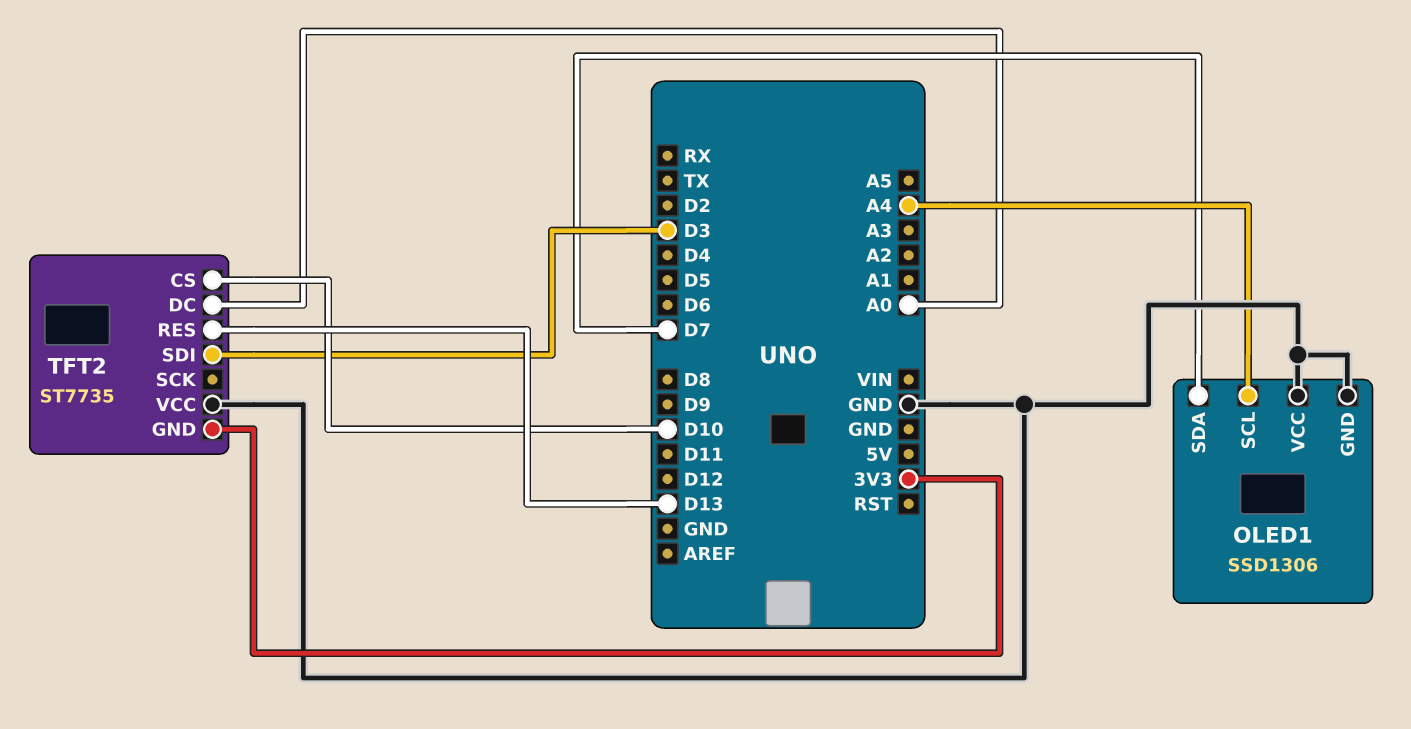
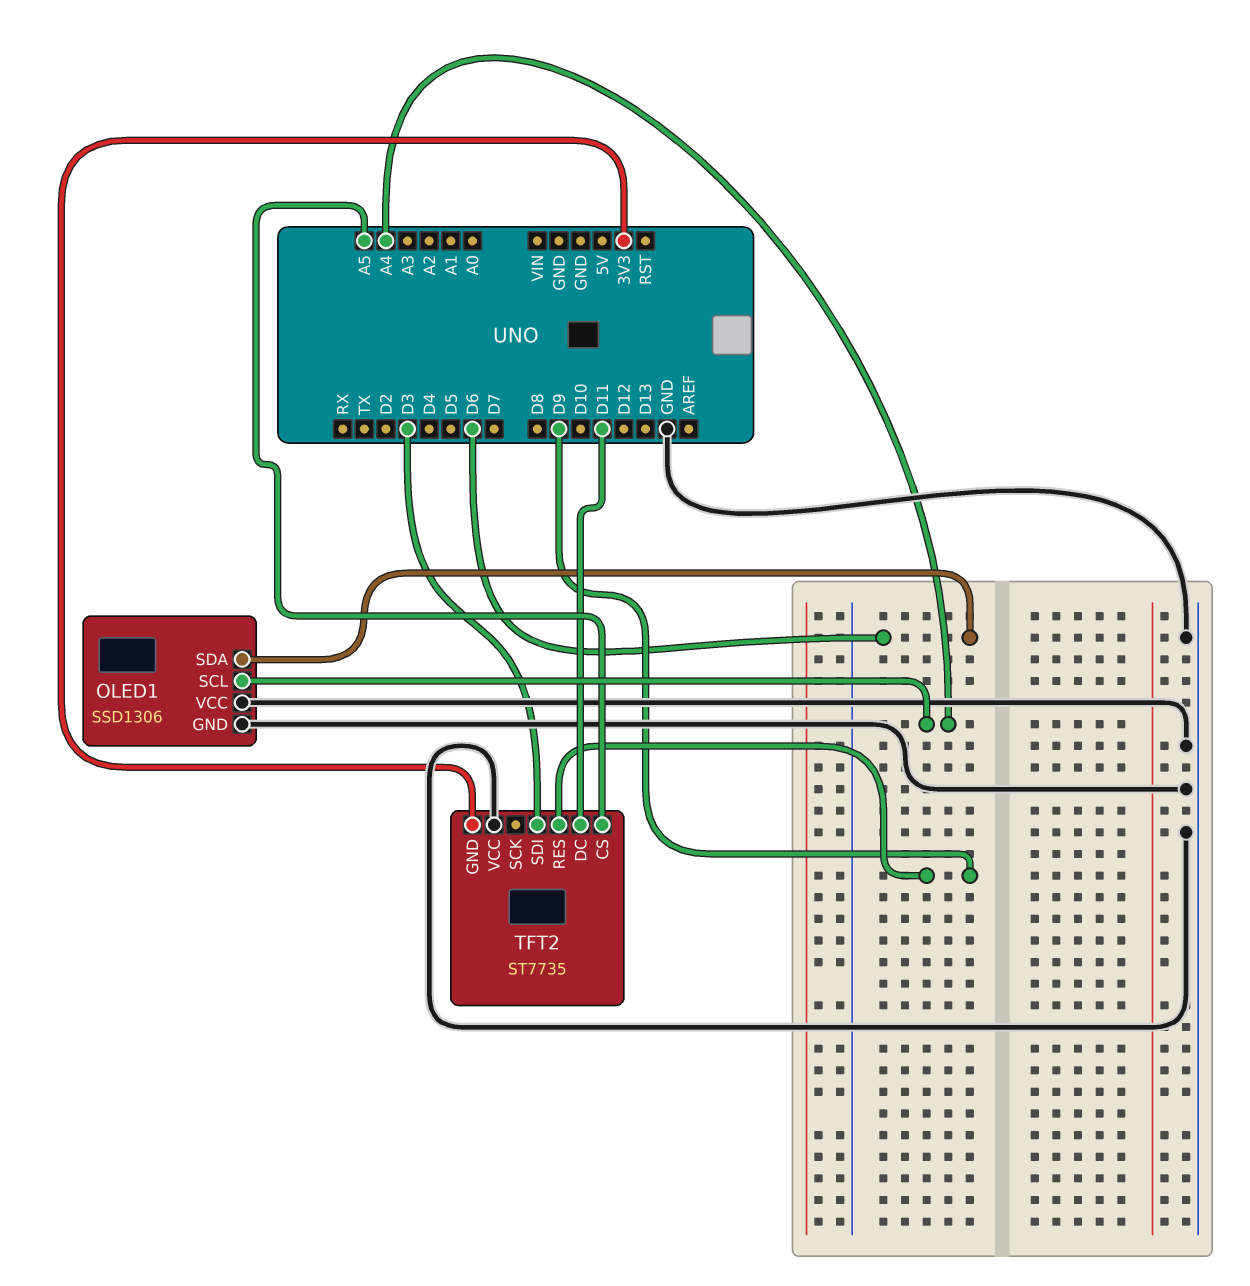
OLED1 pin SDA: D7 -> D6
TFT2 pin CS: D10 -> A5
TFT2 pin DC: A0 -> D11
TFT2 pin RES: D13 -> D9

